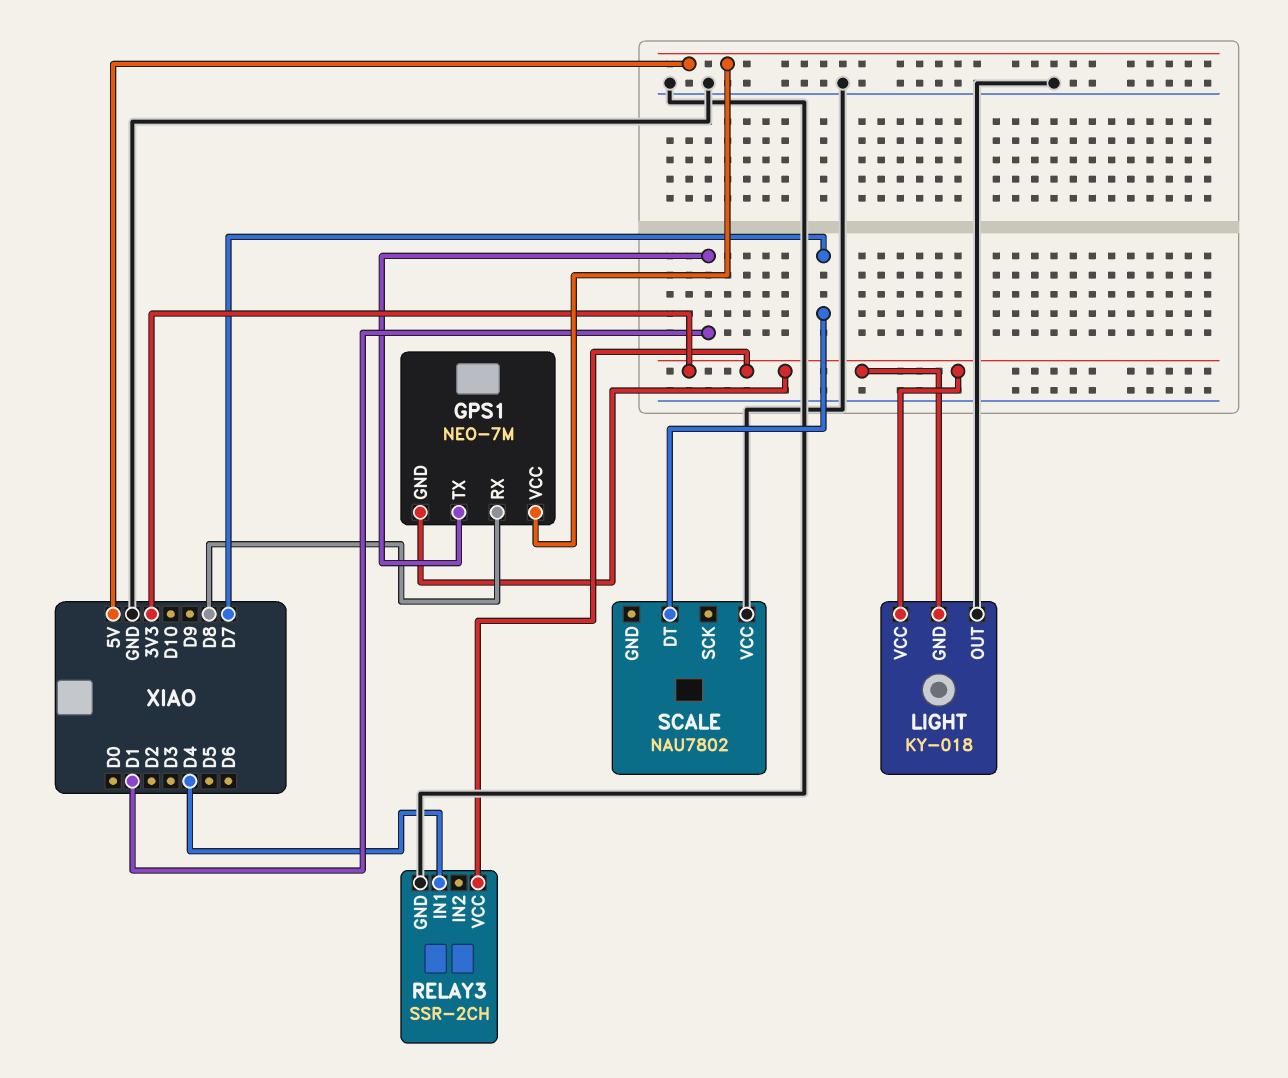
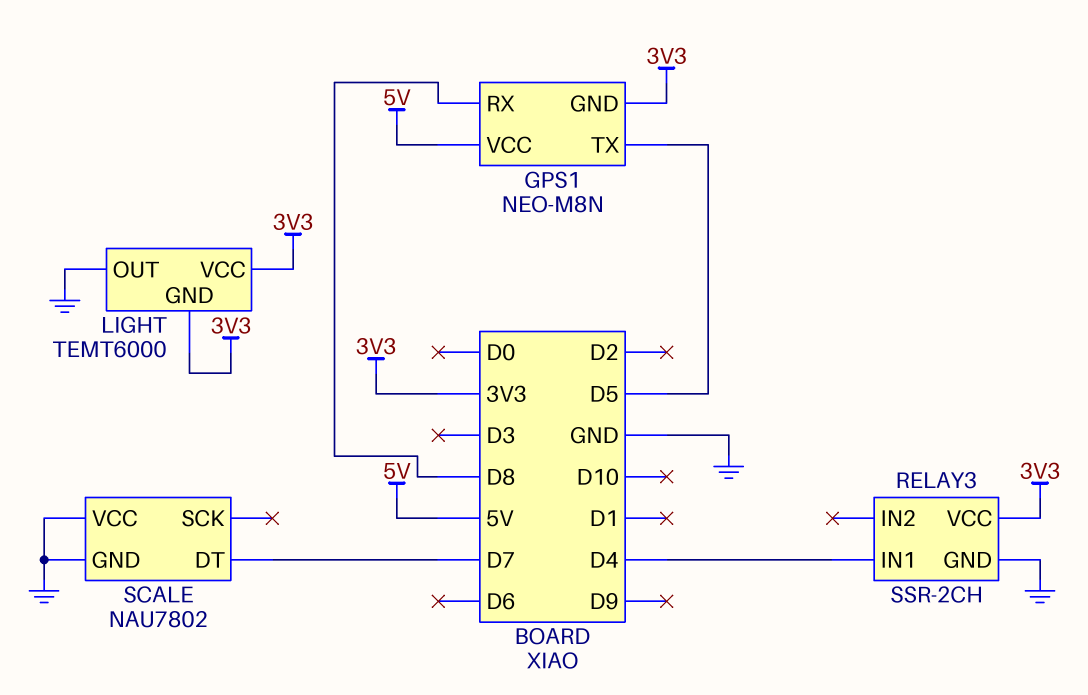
GPS1: NEO-7M -> NEO-M8N
GPS1 pin TX: D1 -> D5
LIGHT: KY-018 -> TEMT6000
SCALE pin GND: none -> GND

